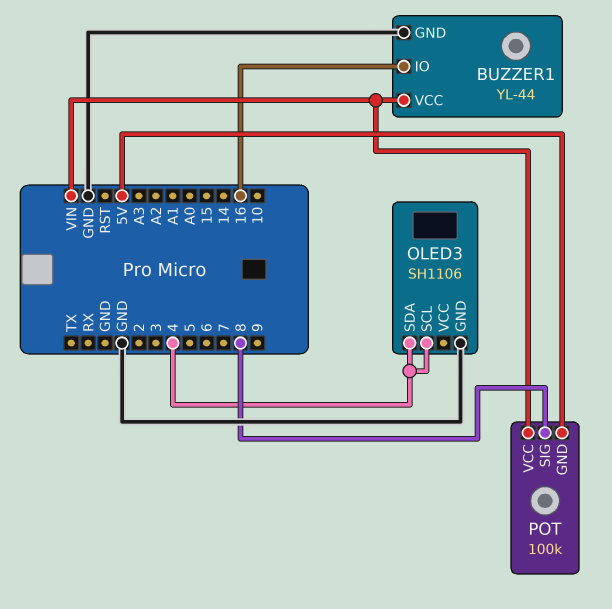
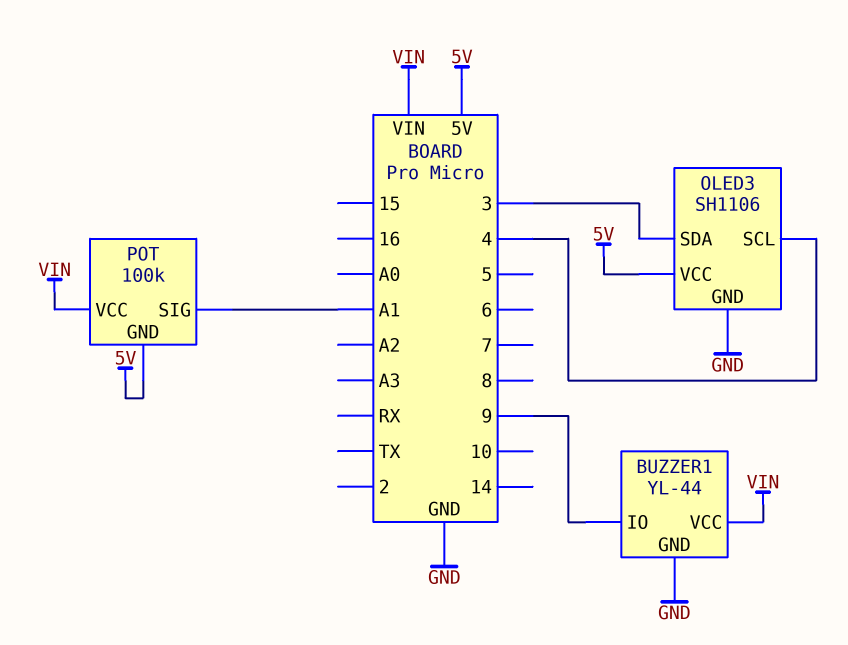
BUZZER1 pin IO: 16 -> 9
OLED3 pin SDA: 4 -> 3
OLED3 pin VCC: none -> 5V
POT pin SIG: 8 -> A1

